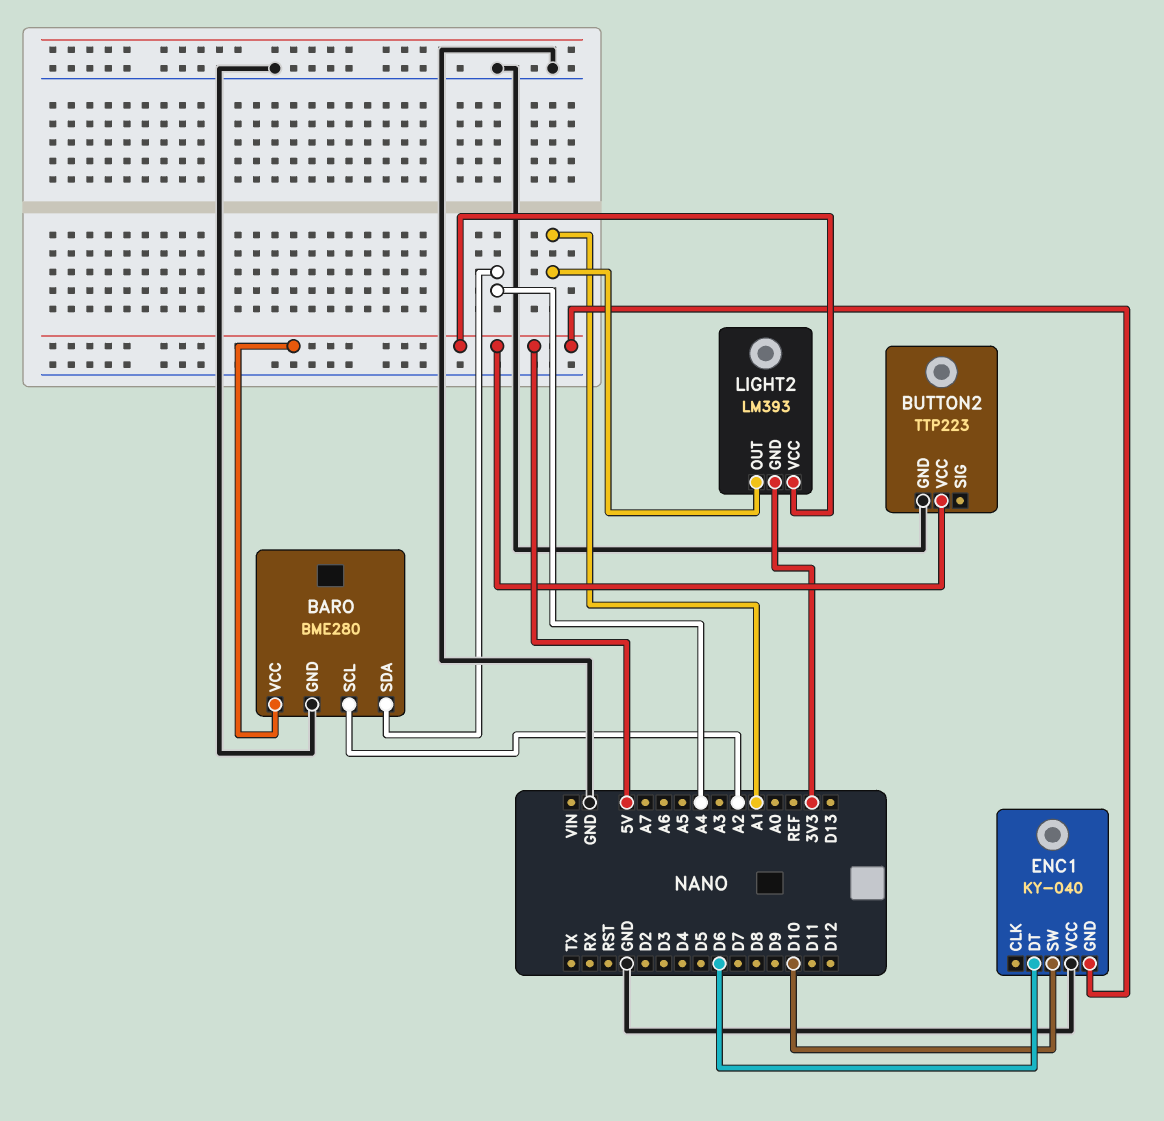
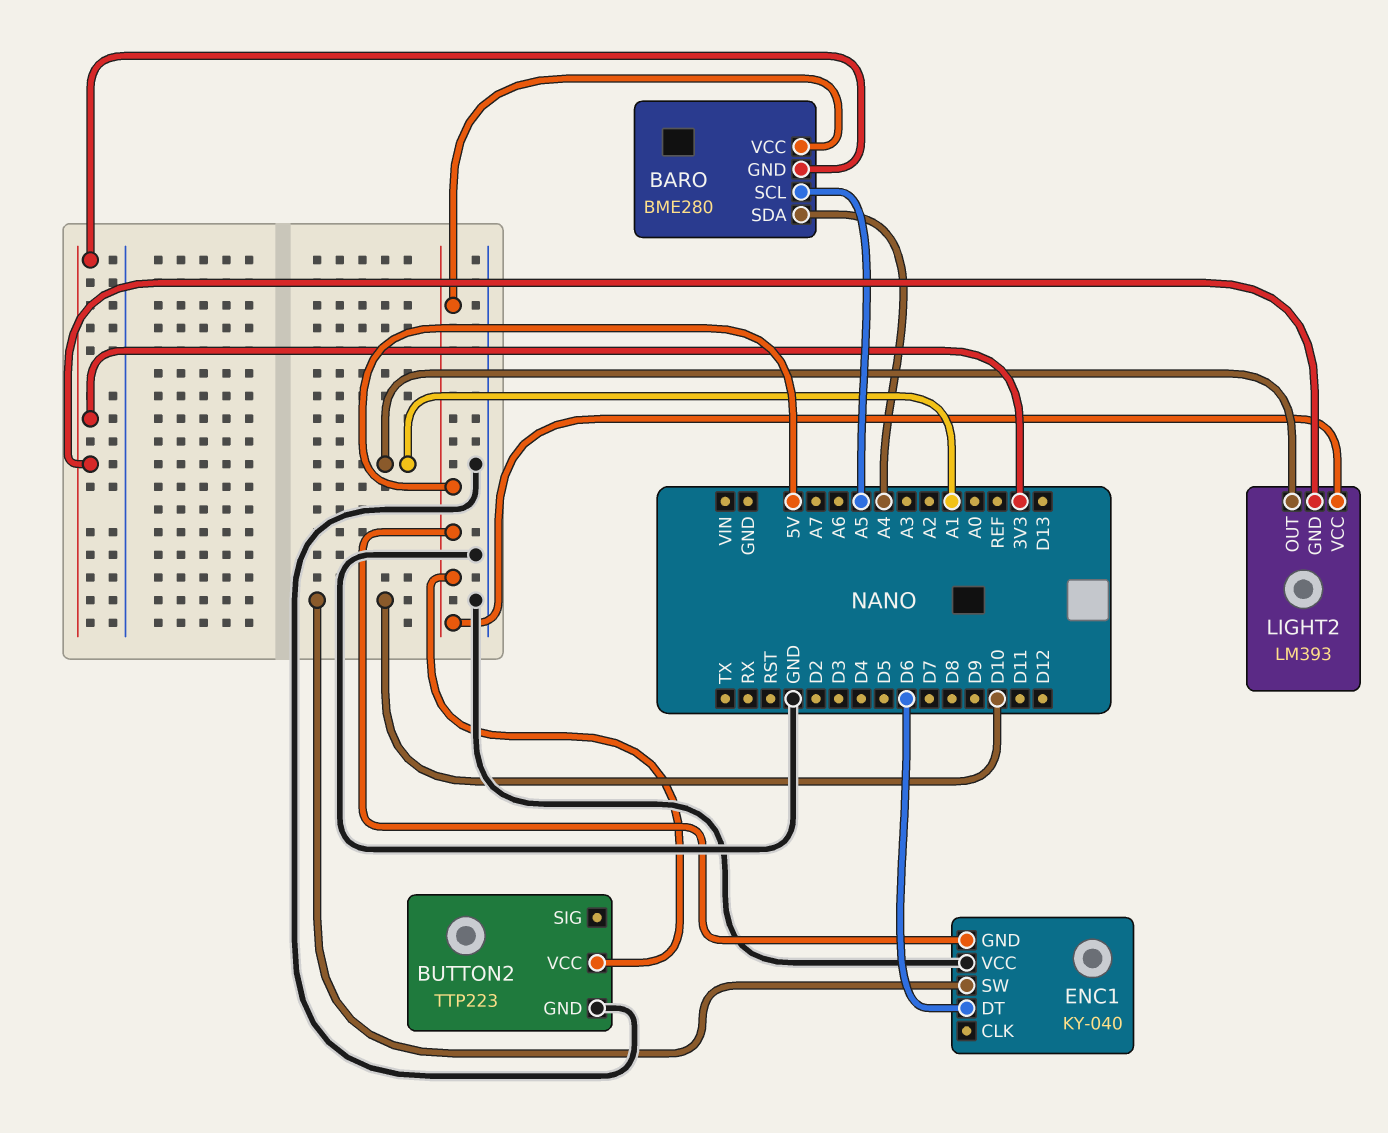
BARO pin GND: GND -> 3V3
BARO pin SCL: A2 -> A5

